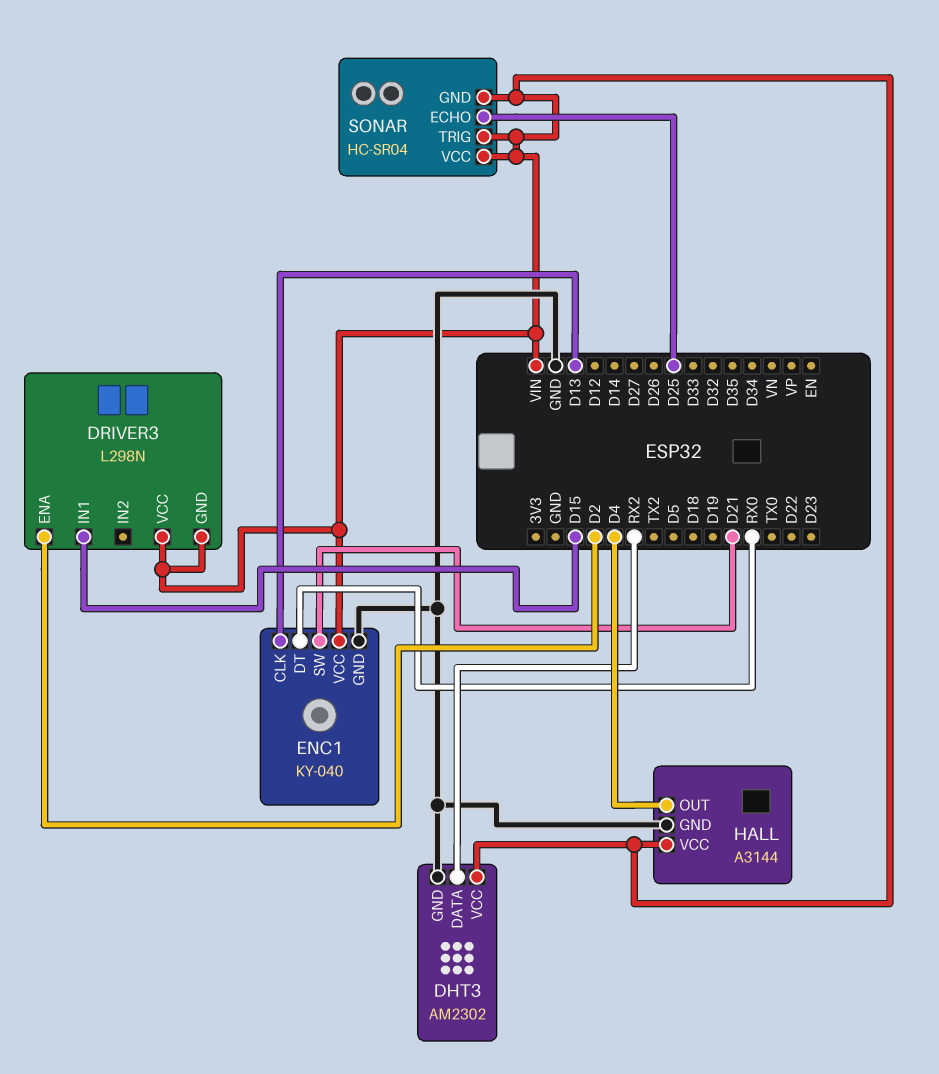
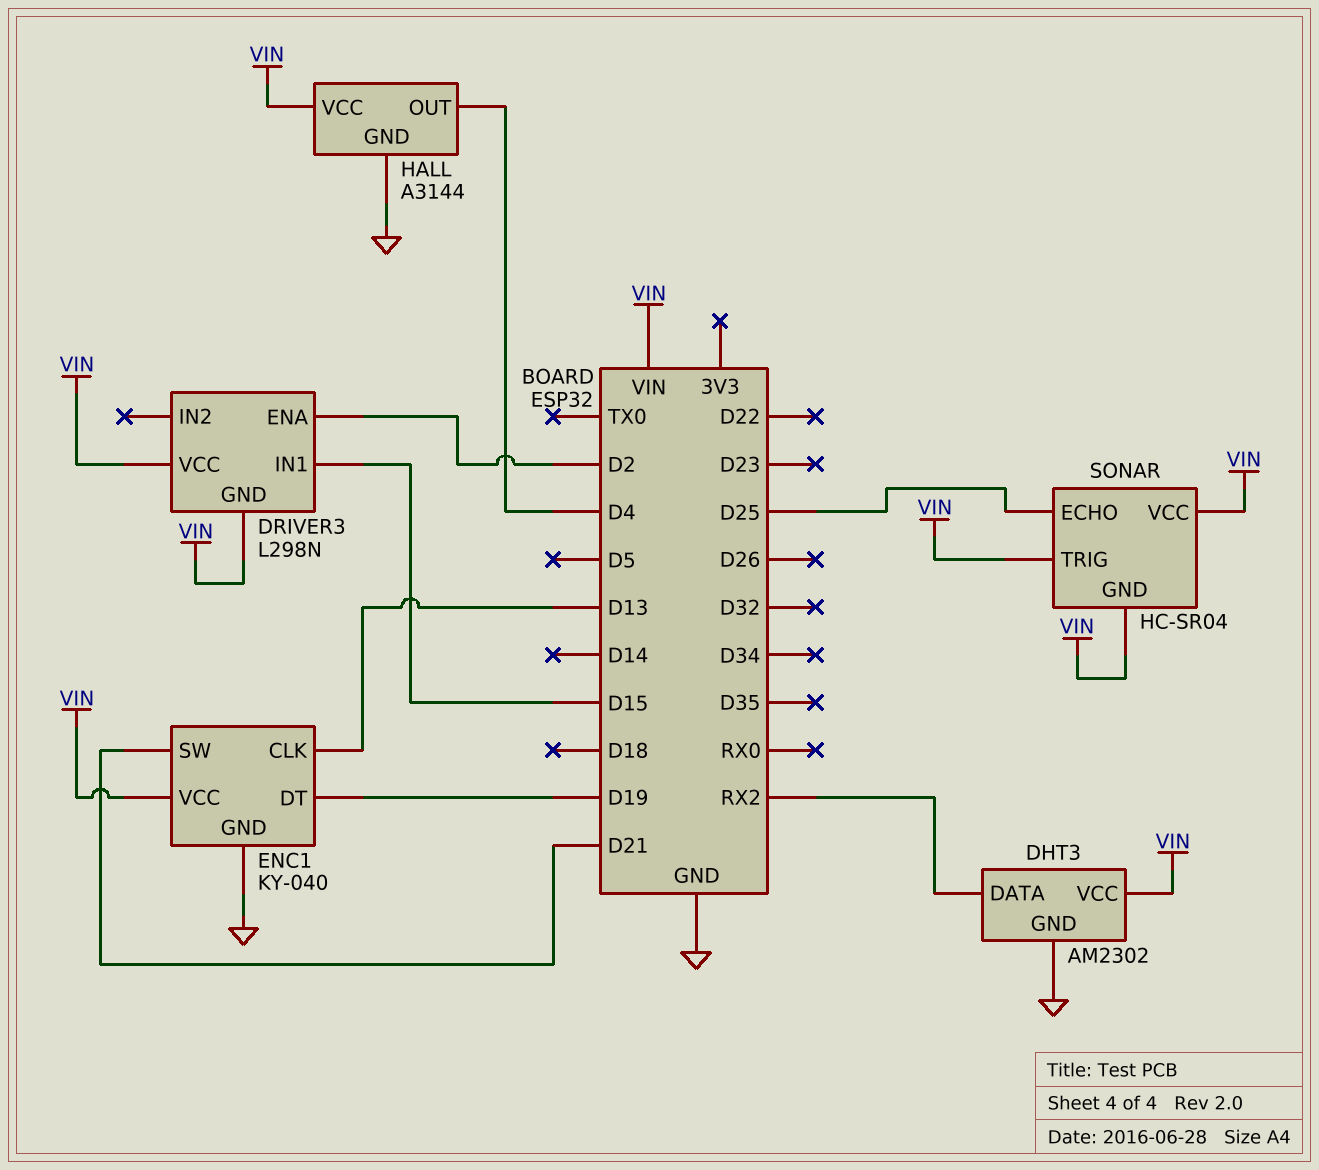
ENC1 pin DT: RX0 -> D19

